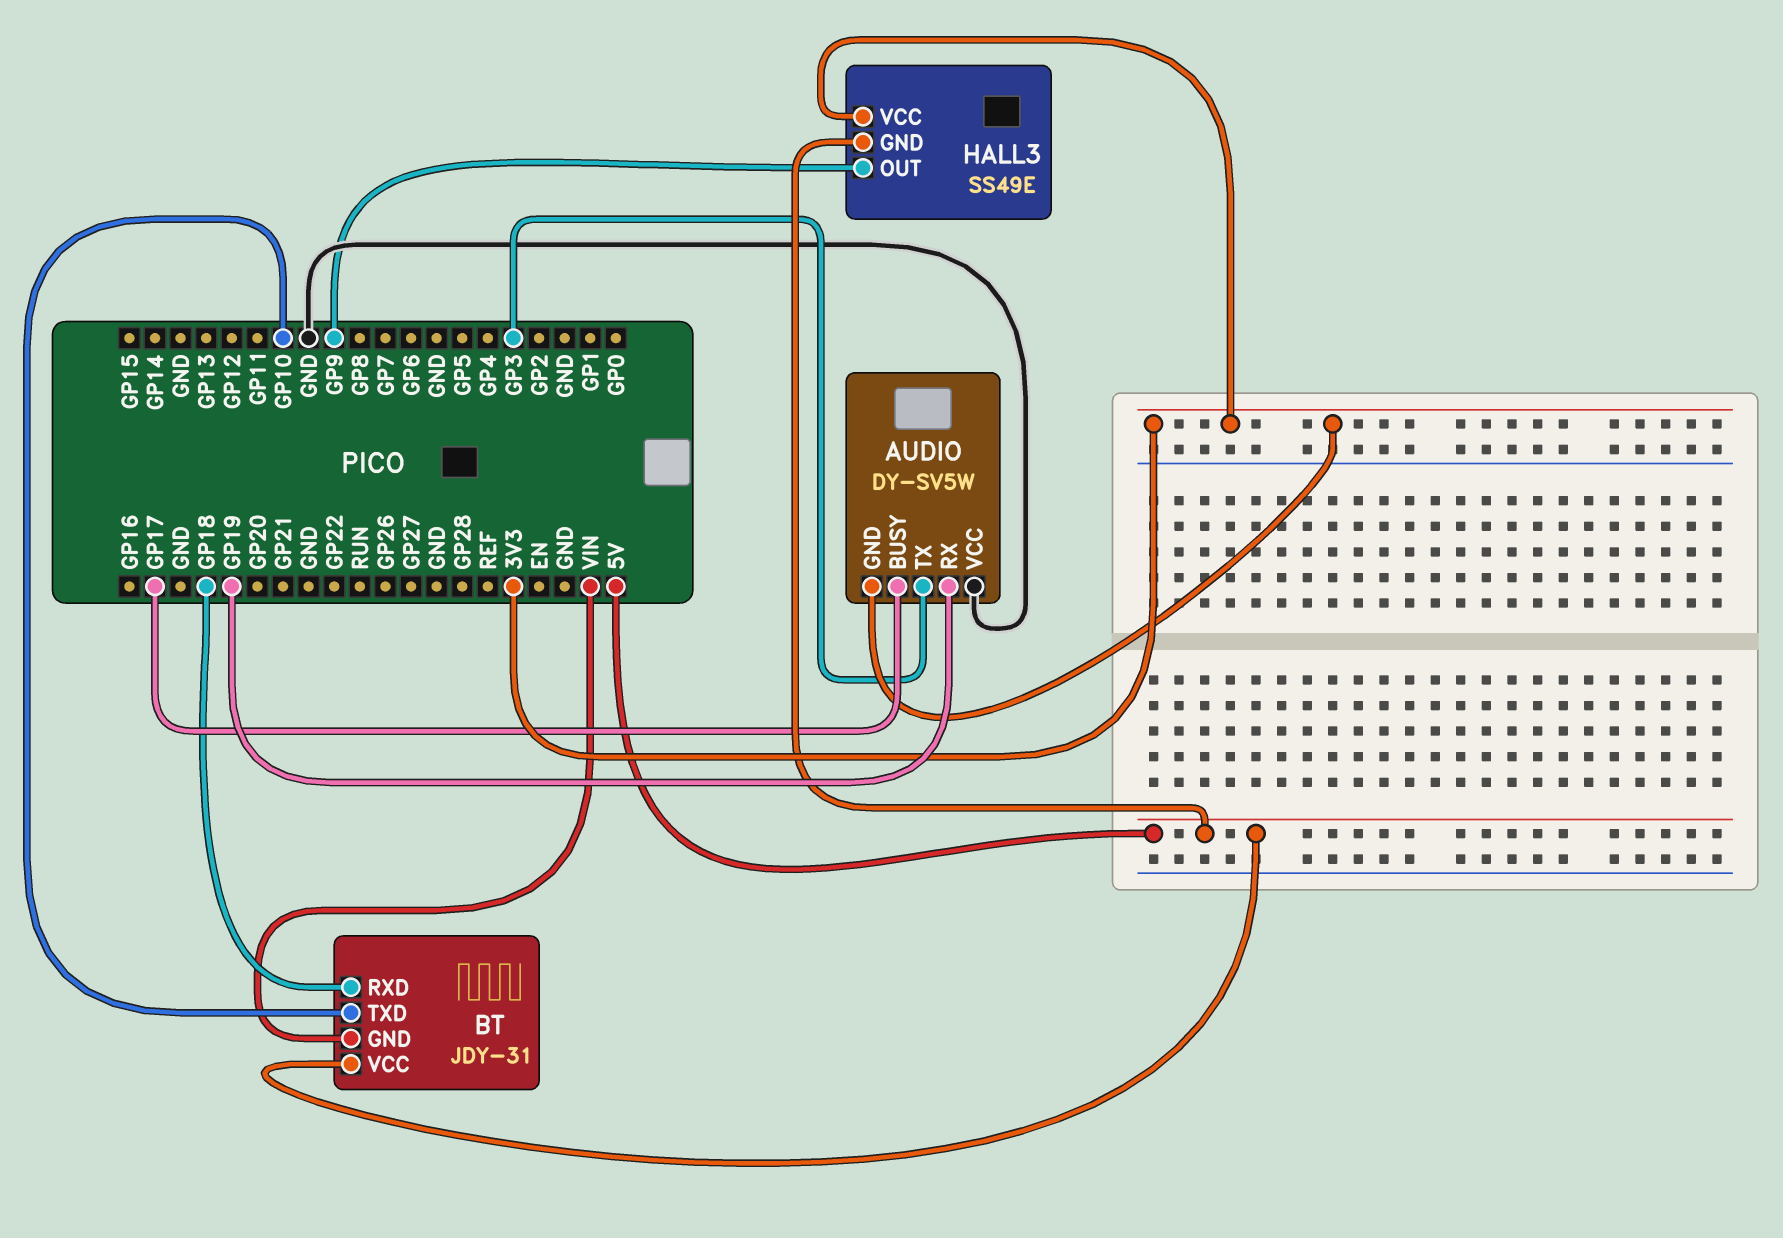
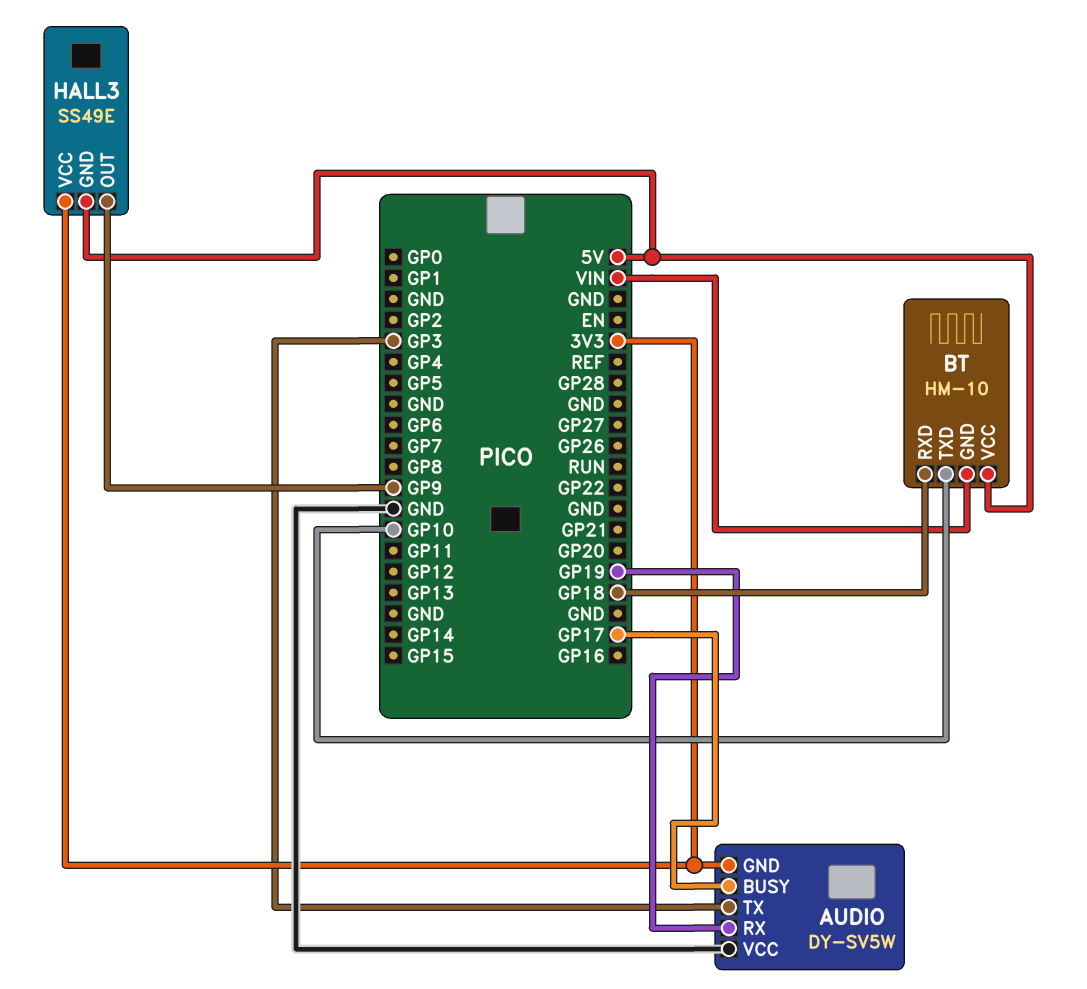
BT: JDY-31 -> HM-10

